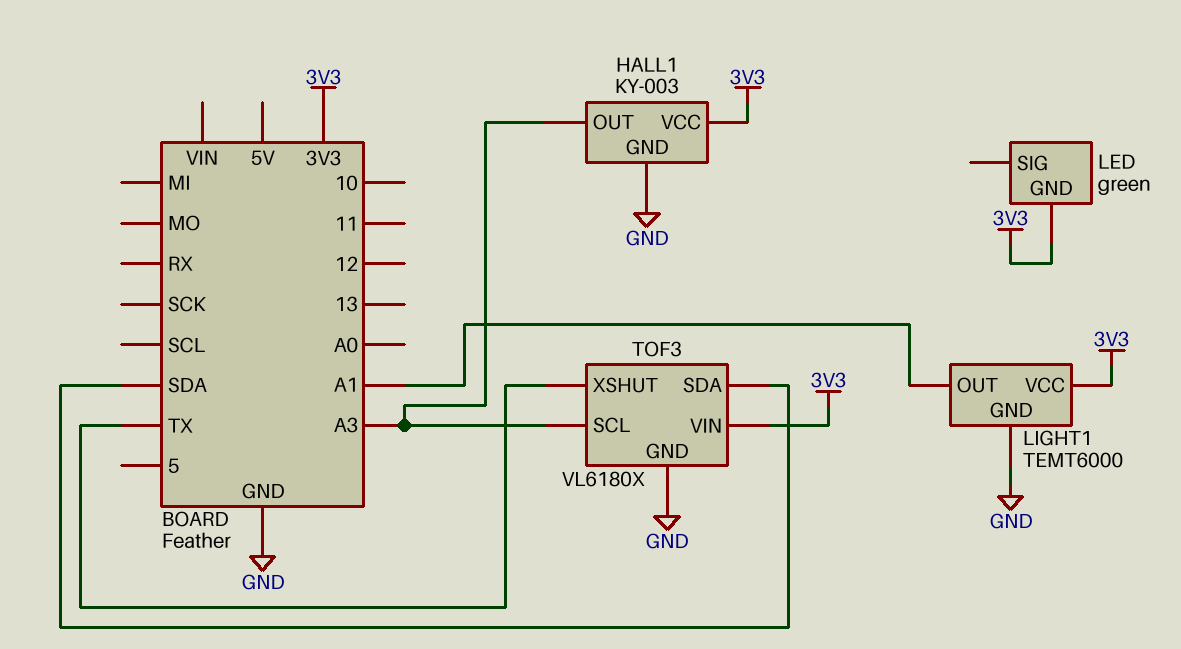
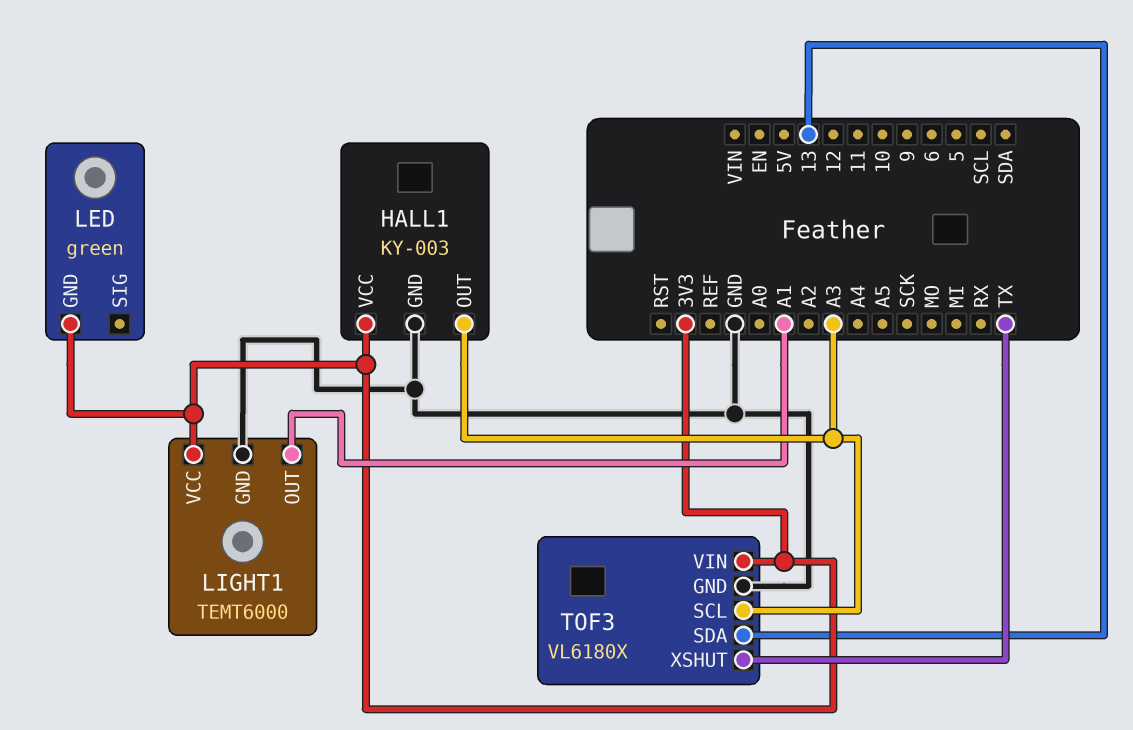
TOF3 pin SDA: SDA -> 13

